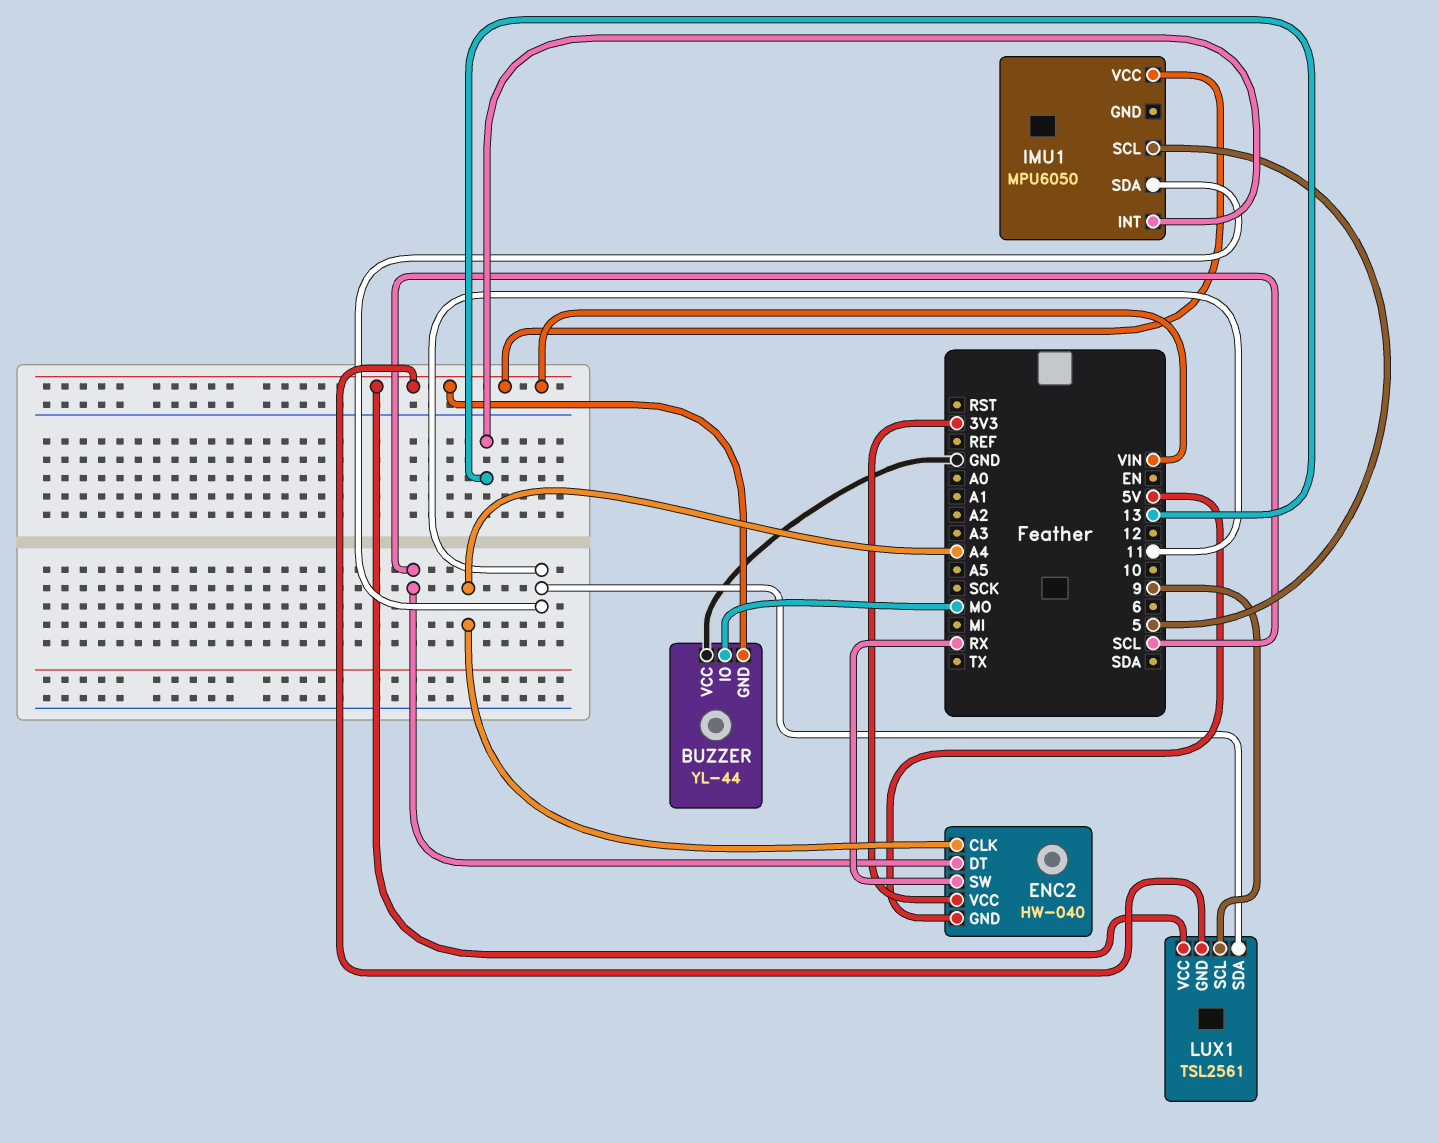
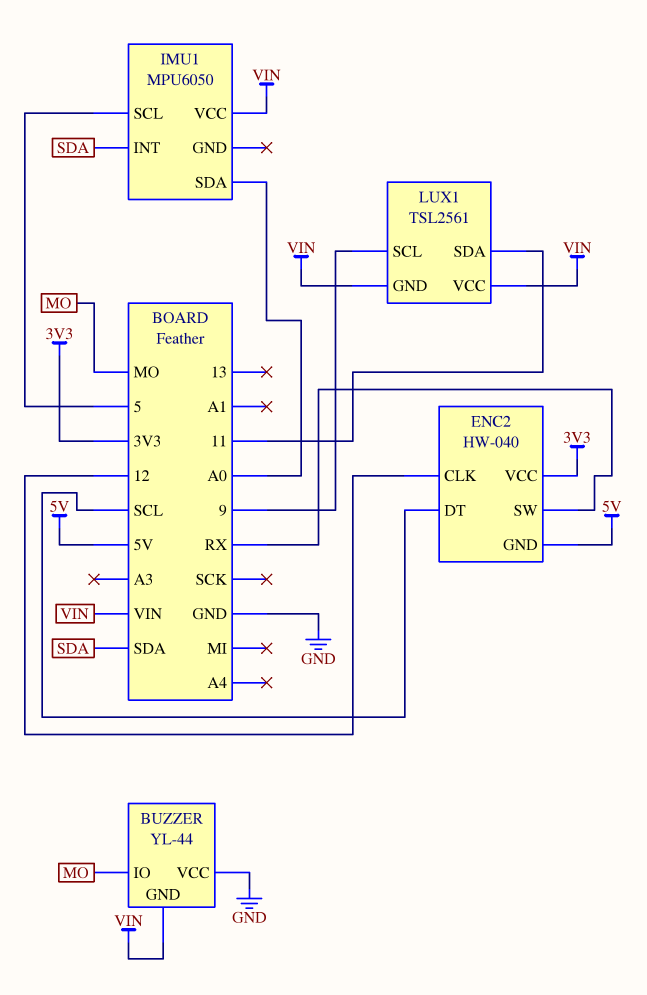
ENC2 pin CLK: A4 -> 12
IMU1 pin INT: 13 -> SDA
IMU1 pin SDA: 11 -> A0

